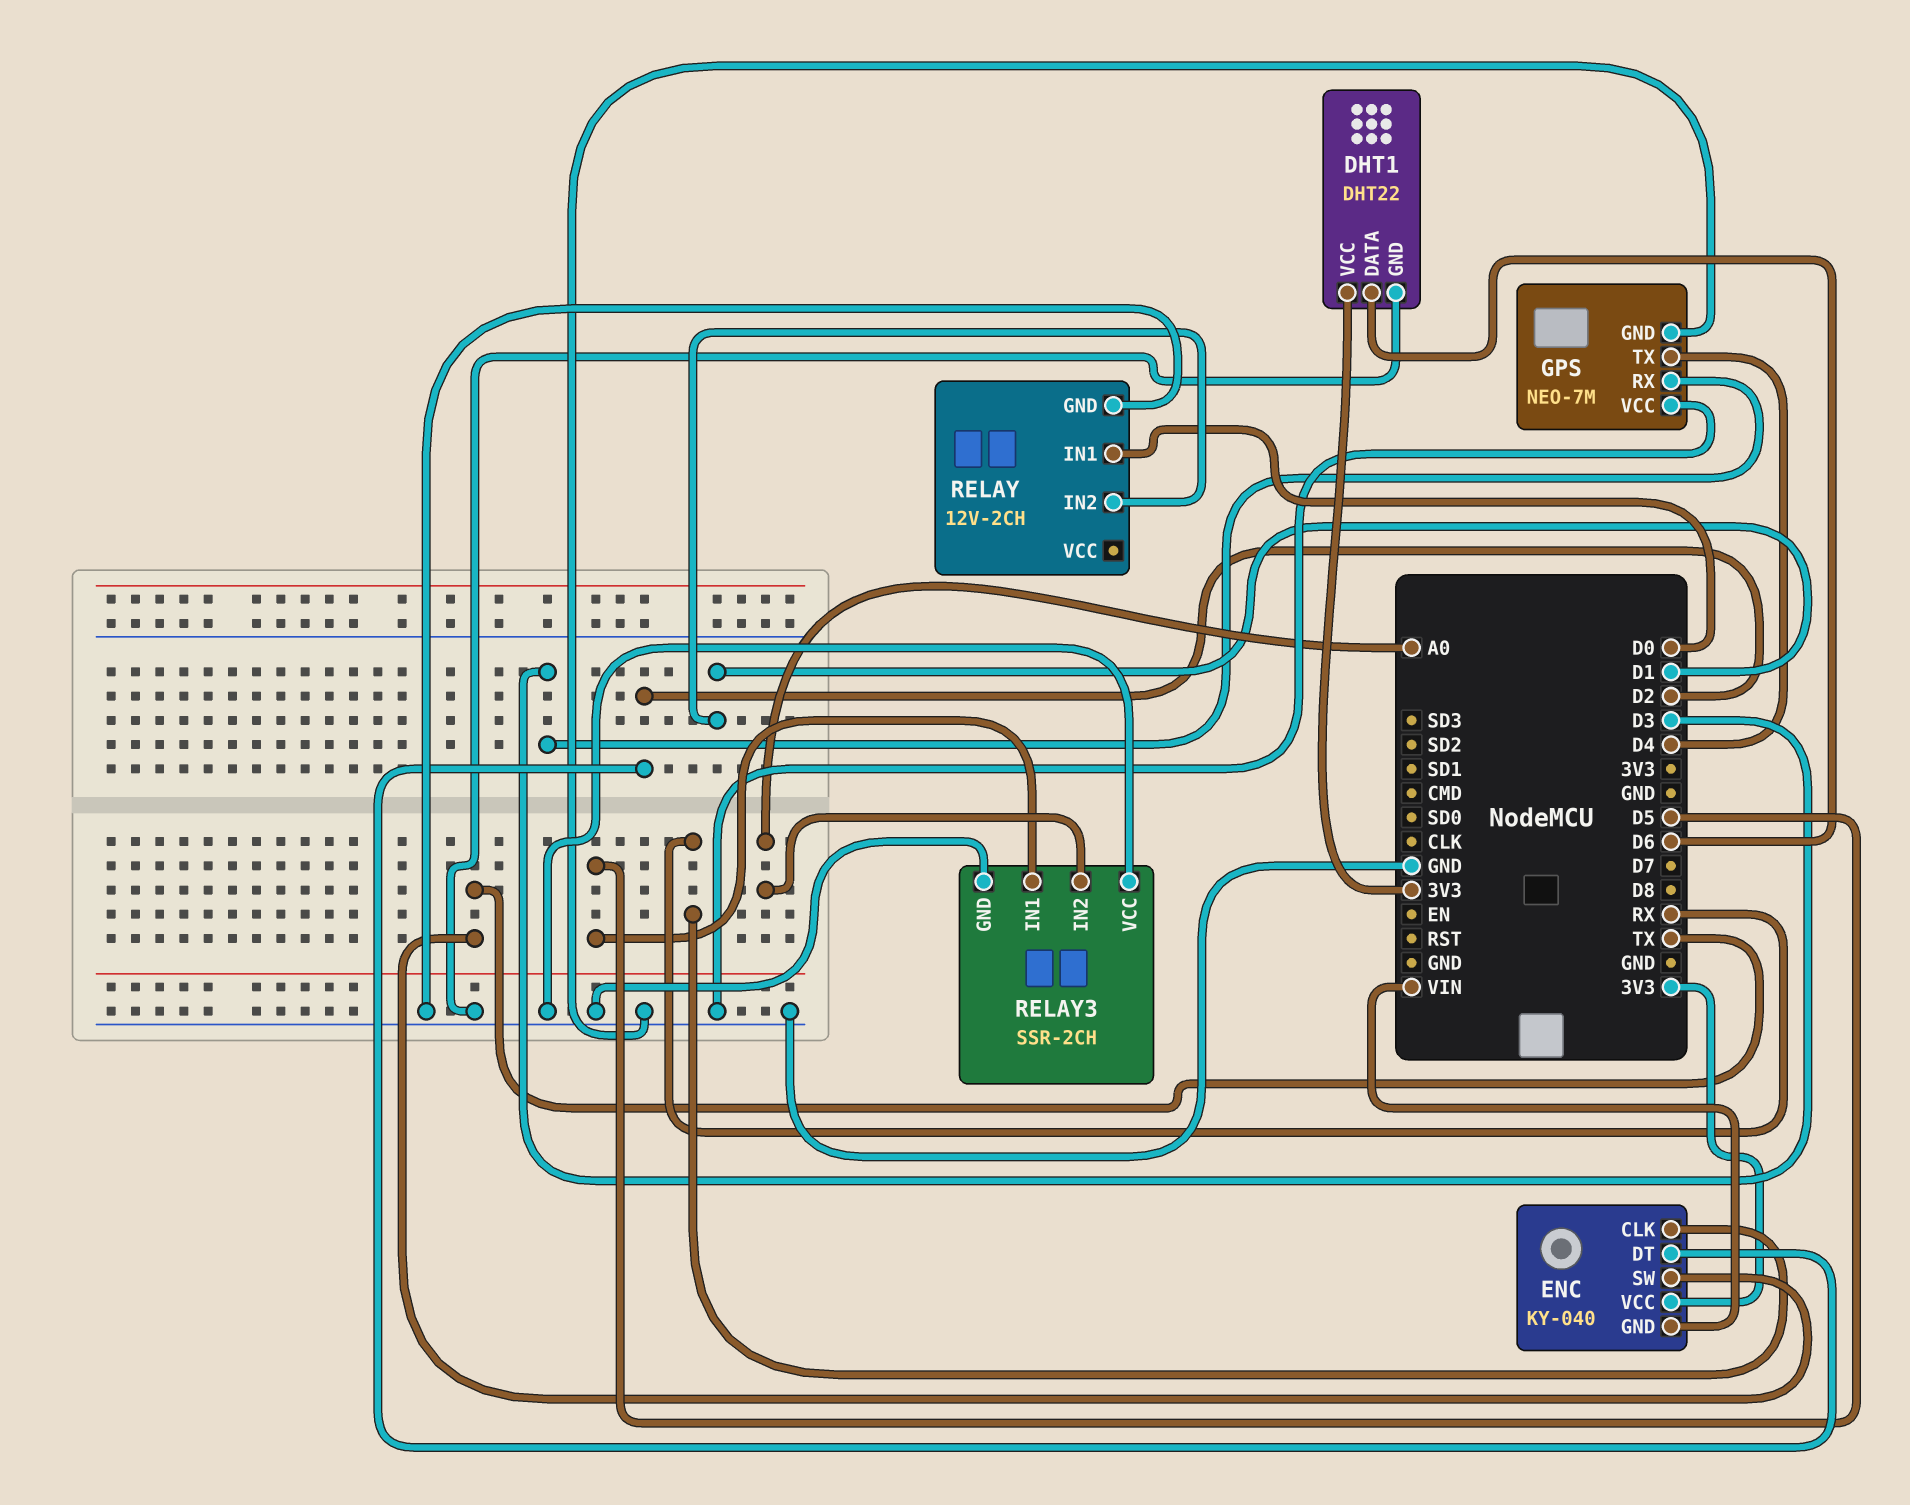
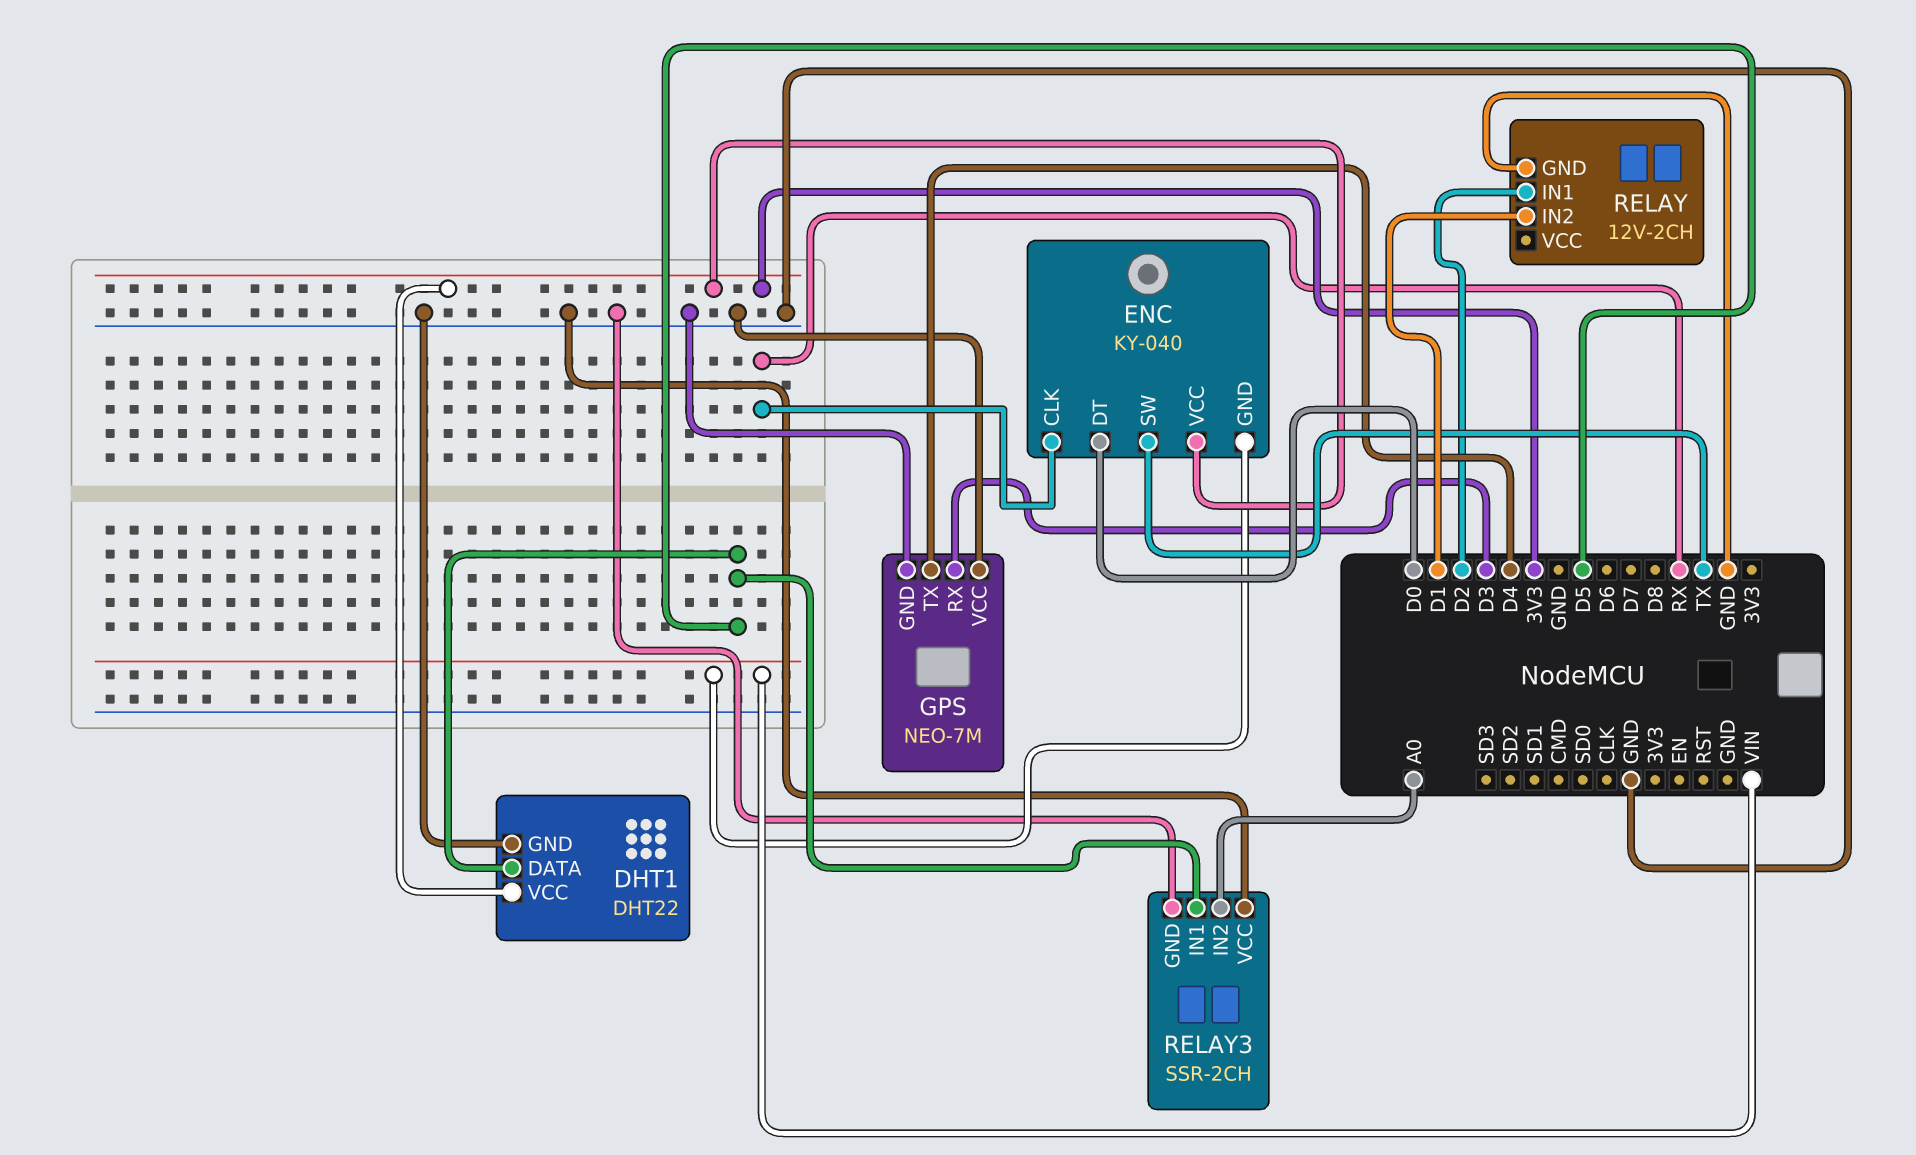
DHT1 pin DATA: D6 -> D5
ENC pin DT: D2 -> D0
RELAY pin IN1: D0 -> D2

